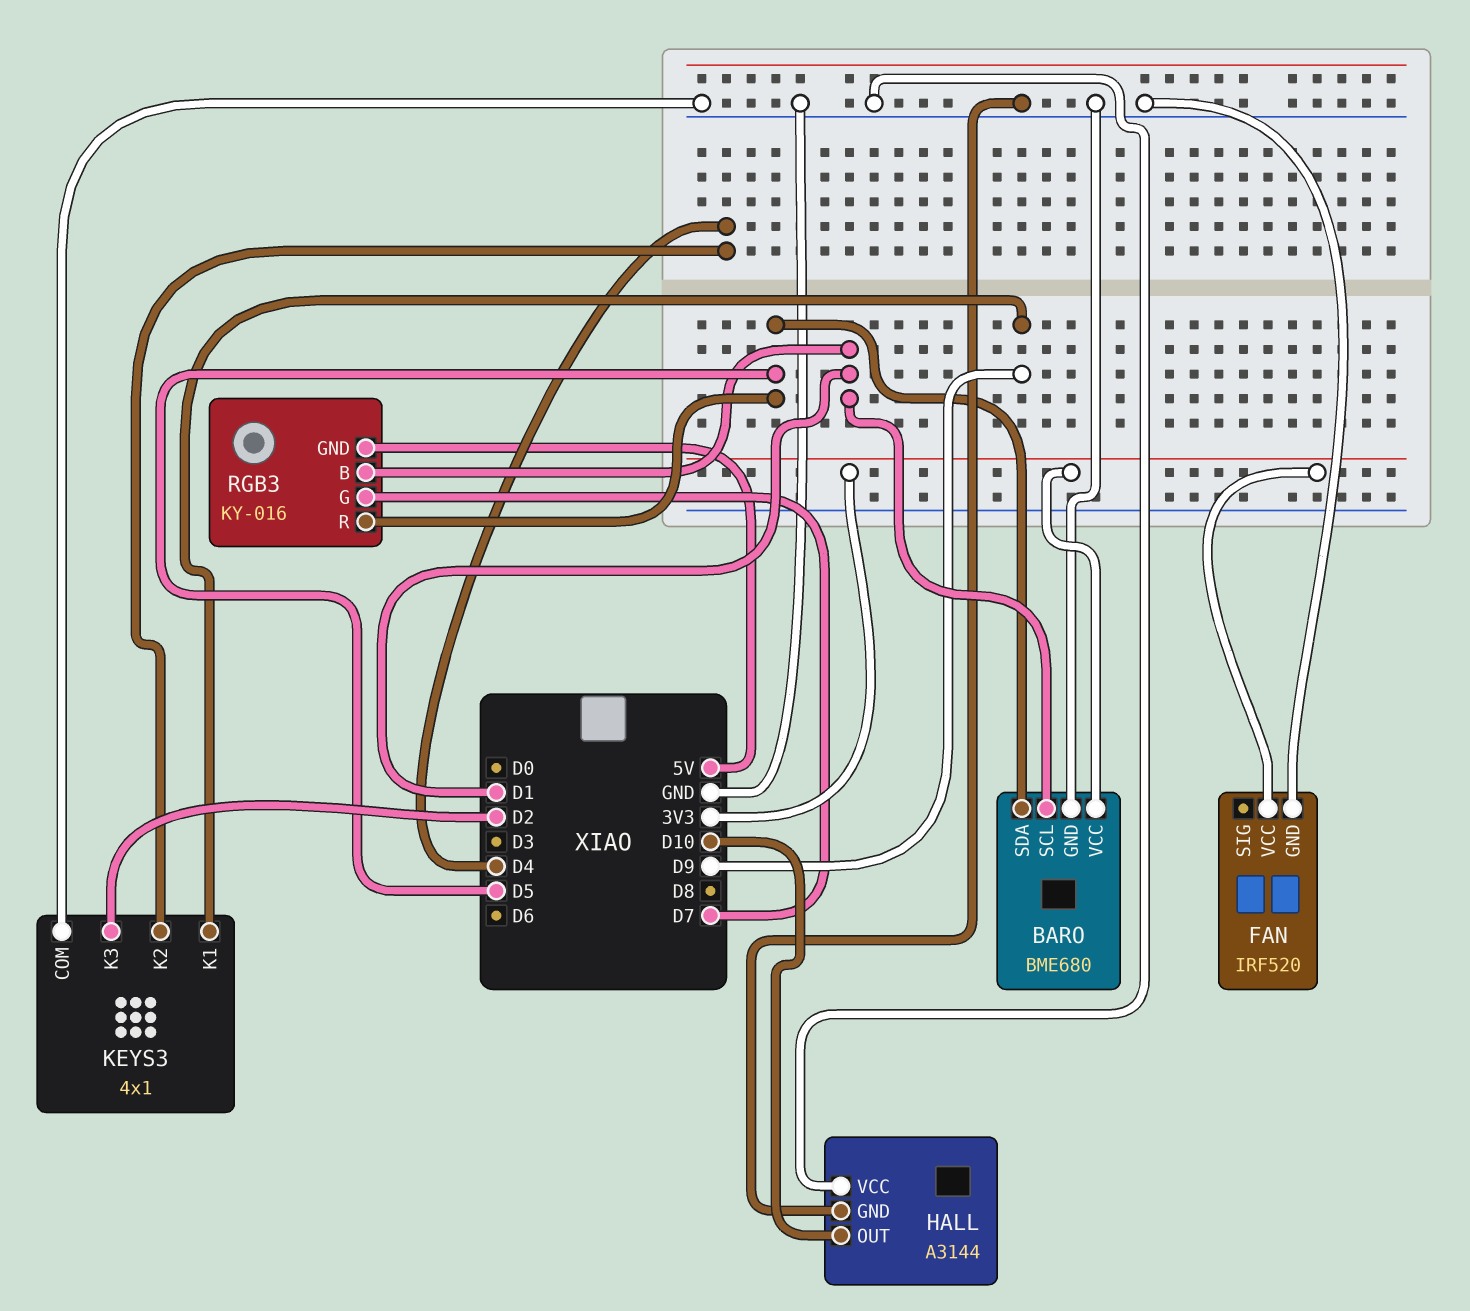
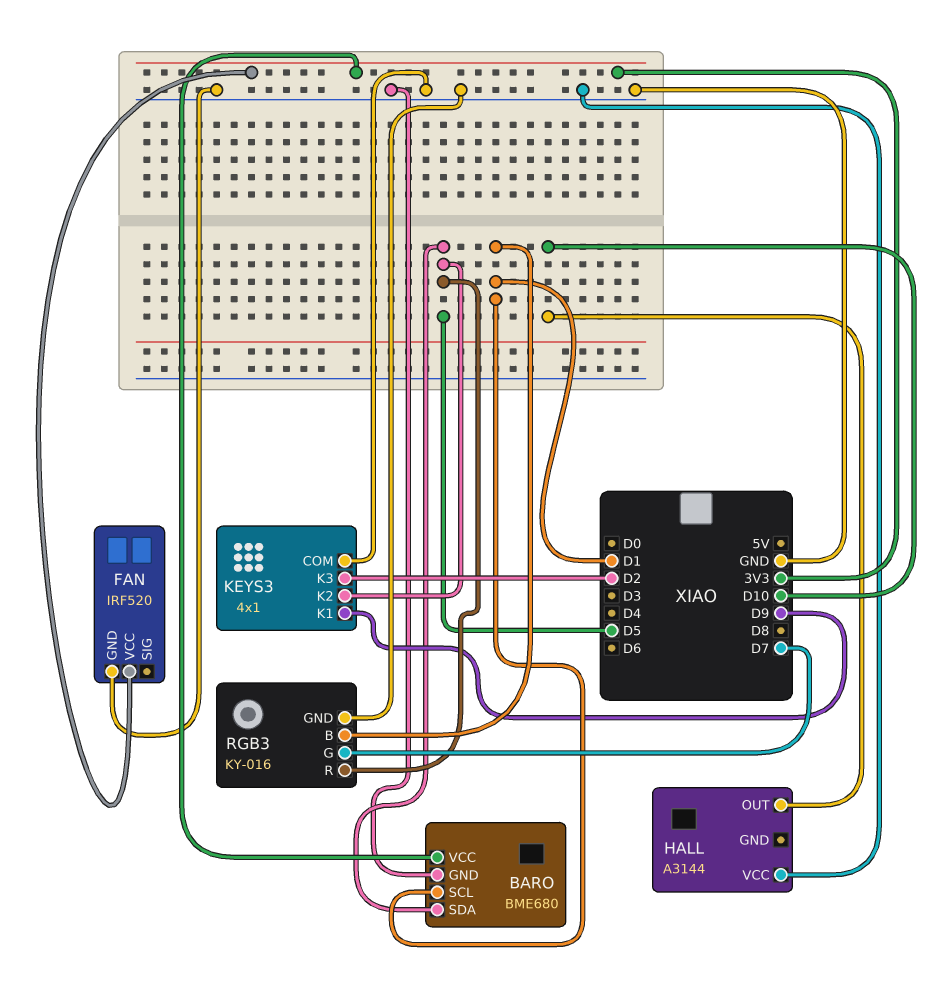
HALL pin GND: GND -> none
KEYS3 pin K2: D4 -> D5
RGB3 pin GND: 5V -> GND

